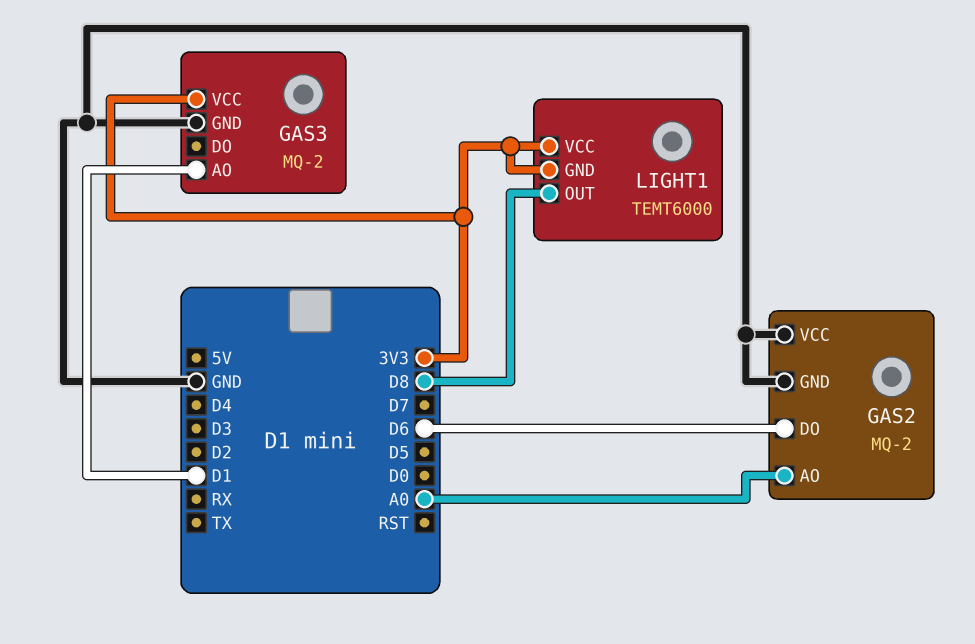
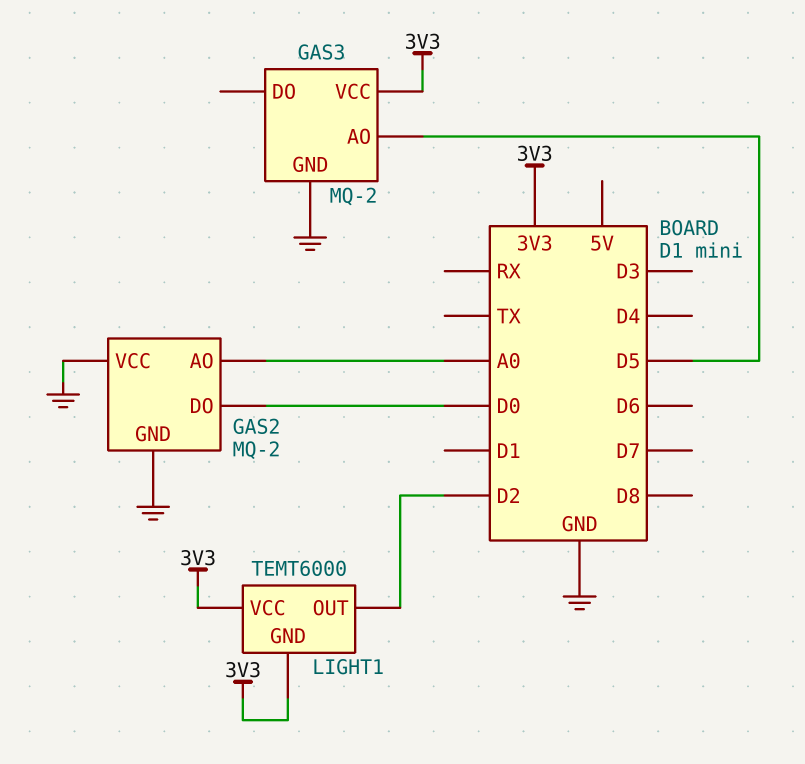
GAS2 pin DO: D6 -> D0
GAS3 pin AO: D1 -> D5
LIGHT1 pin OUT: D8 -> D2

